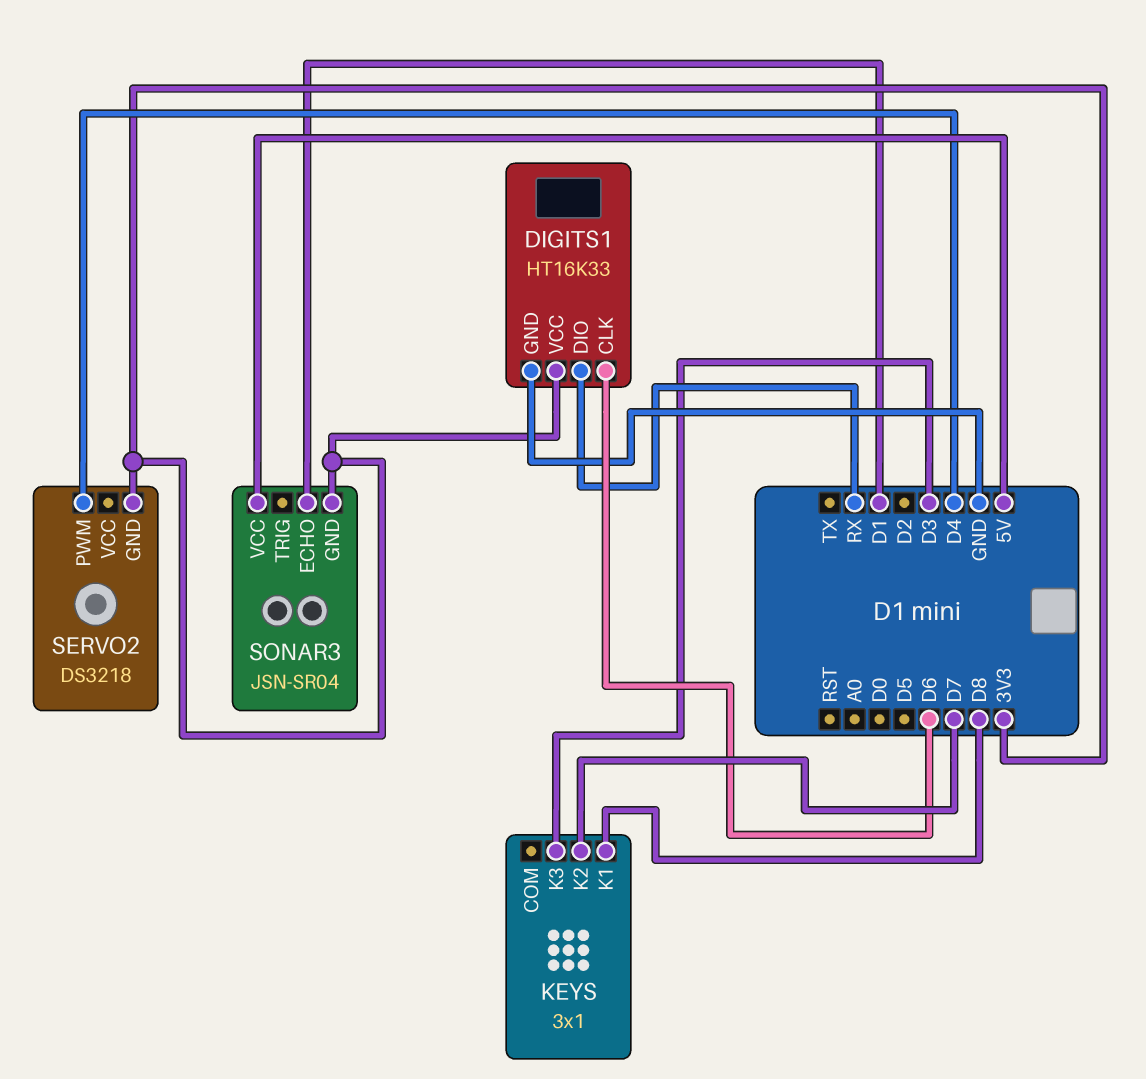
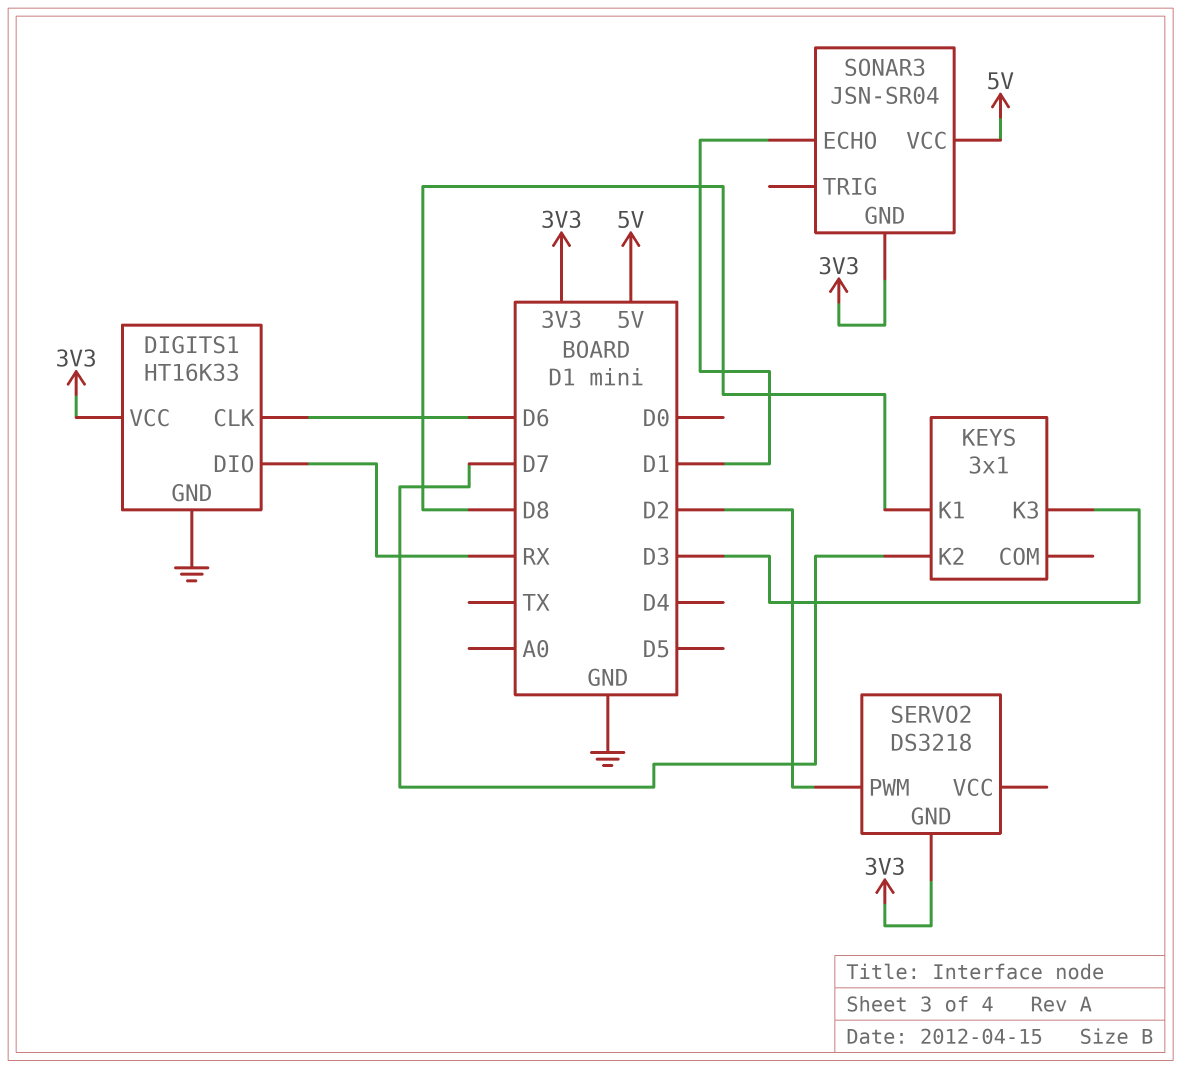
SERVO2 pin PWM: D4 -> D2

